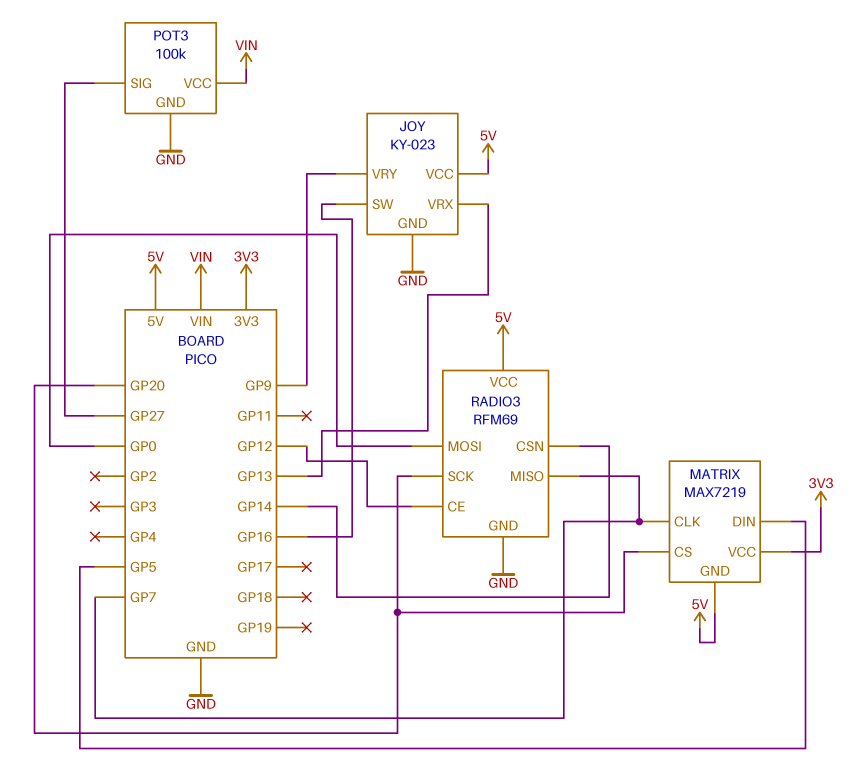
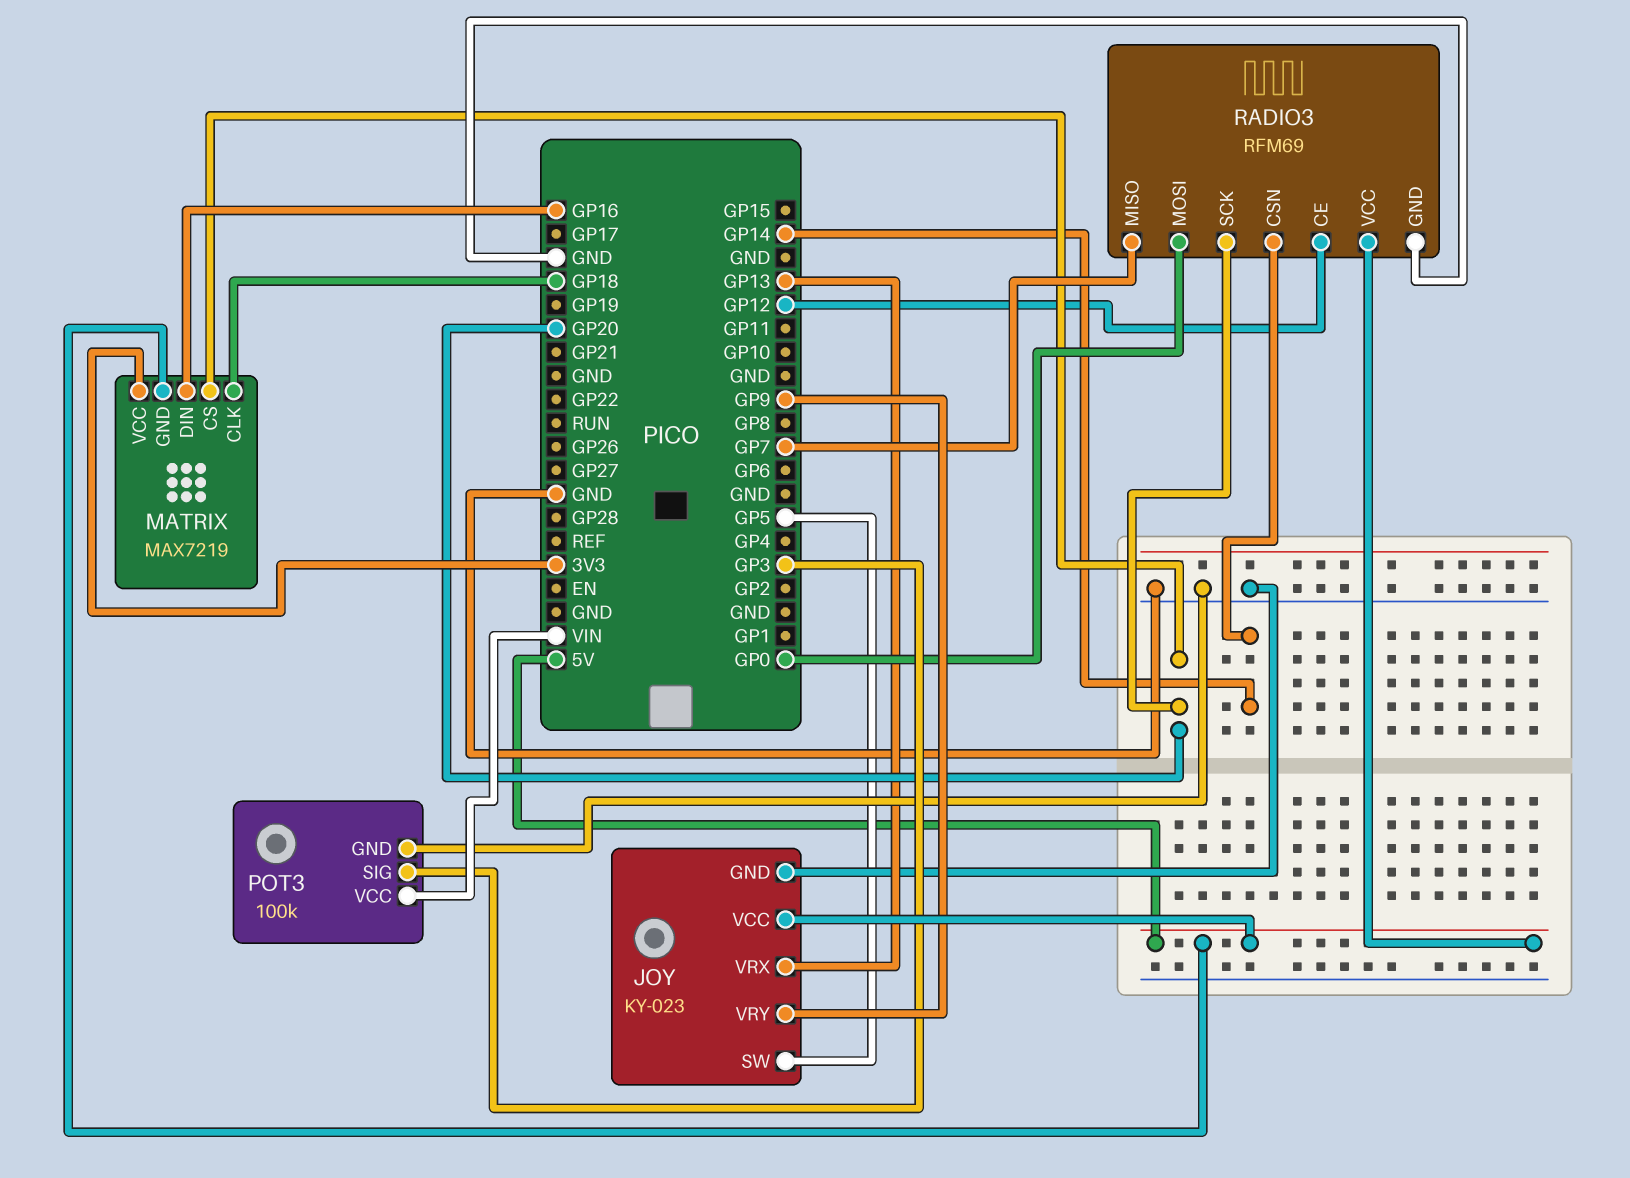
JOY pin SW: GP16 -> GP5
MATRIX pin CLK: GP7 -> GP18
MATRIX pin DIN: GP5 -> GP16
POT3 pin SIG: GP27 -> GP3

